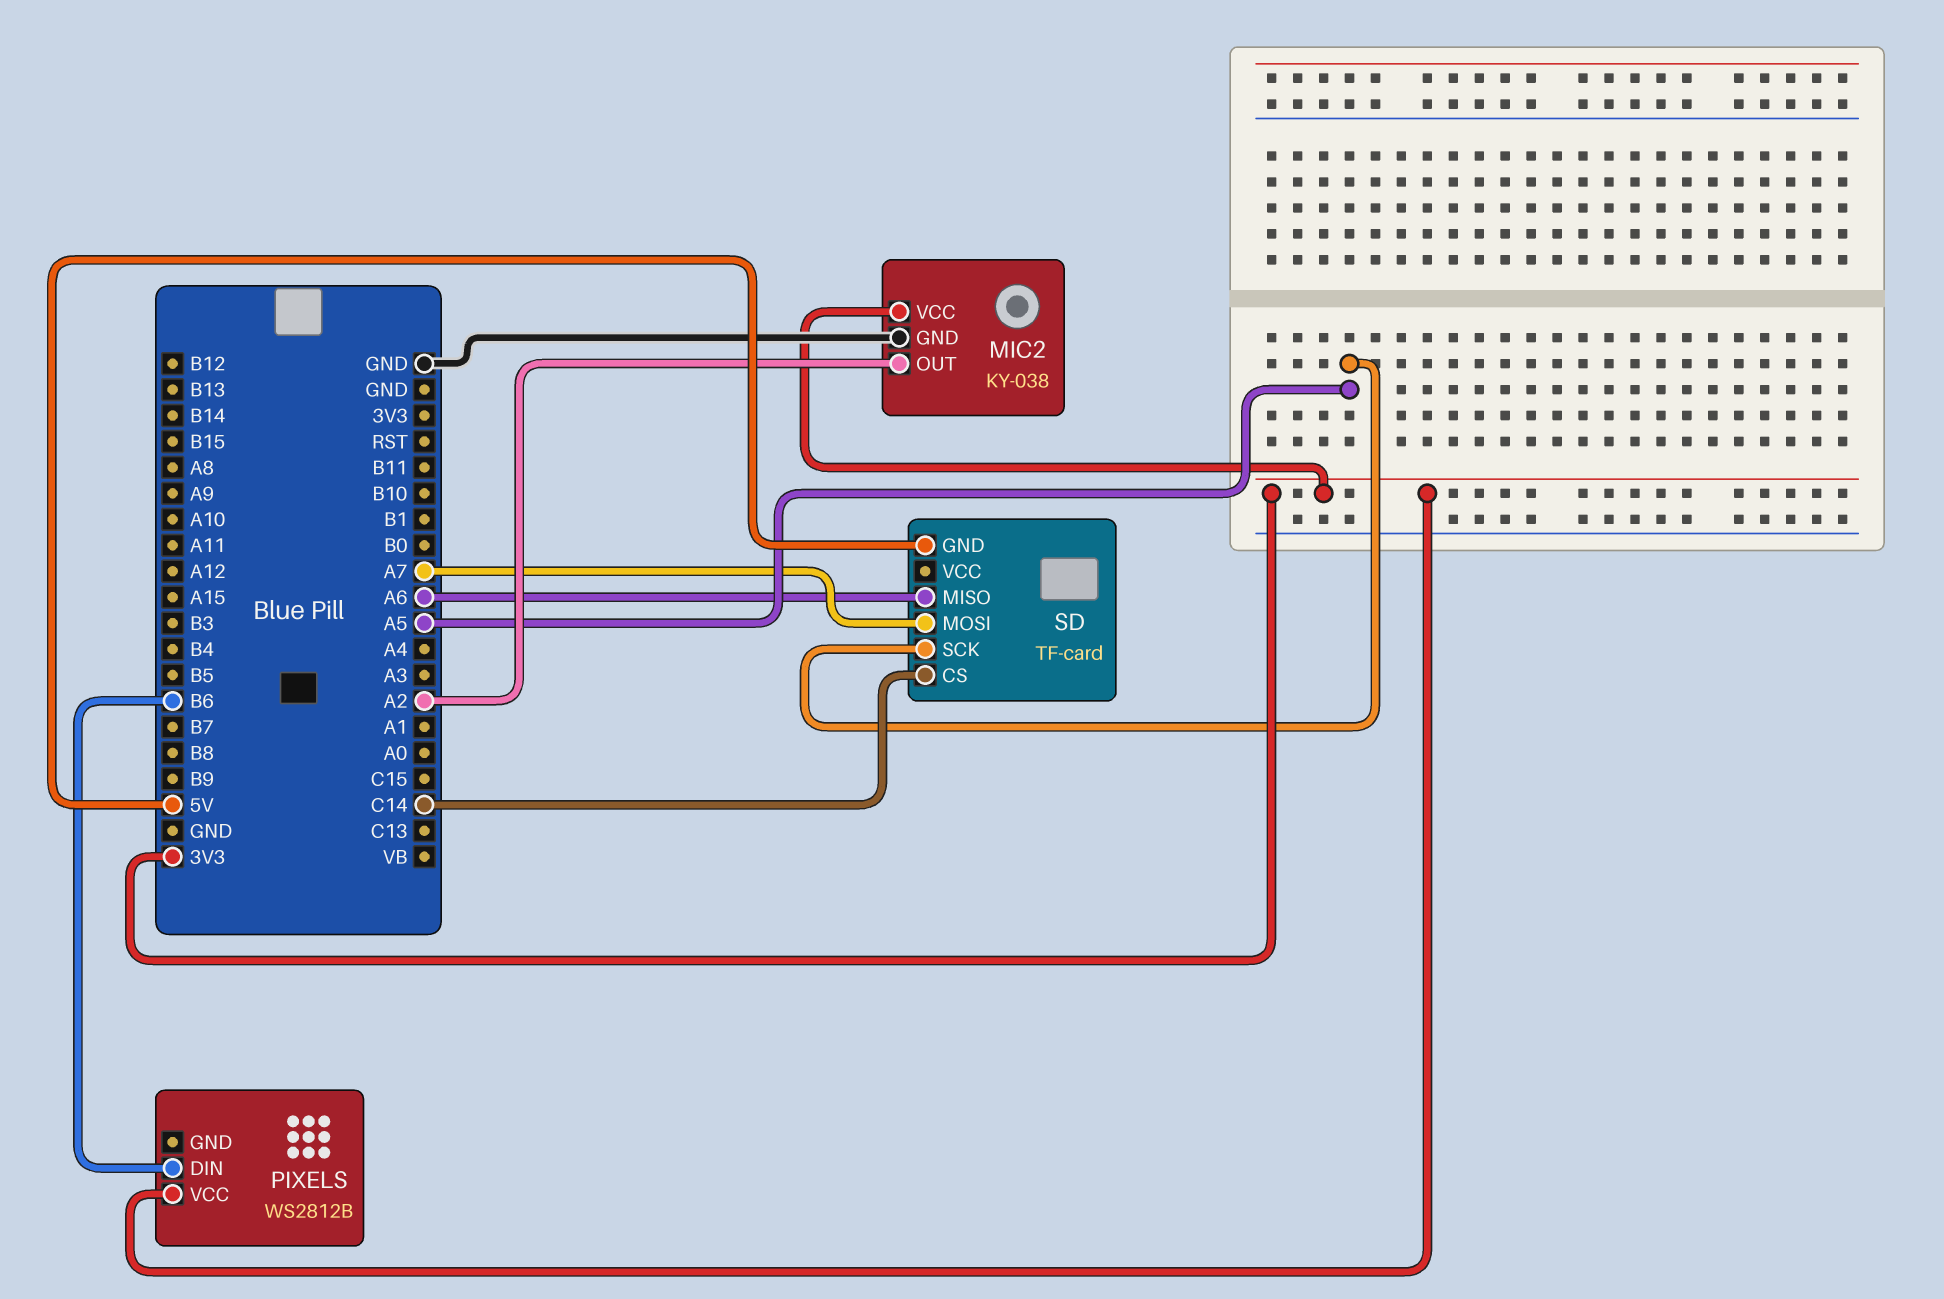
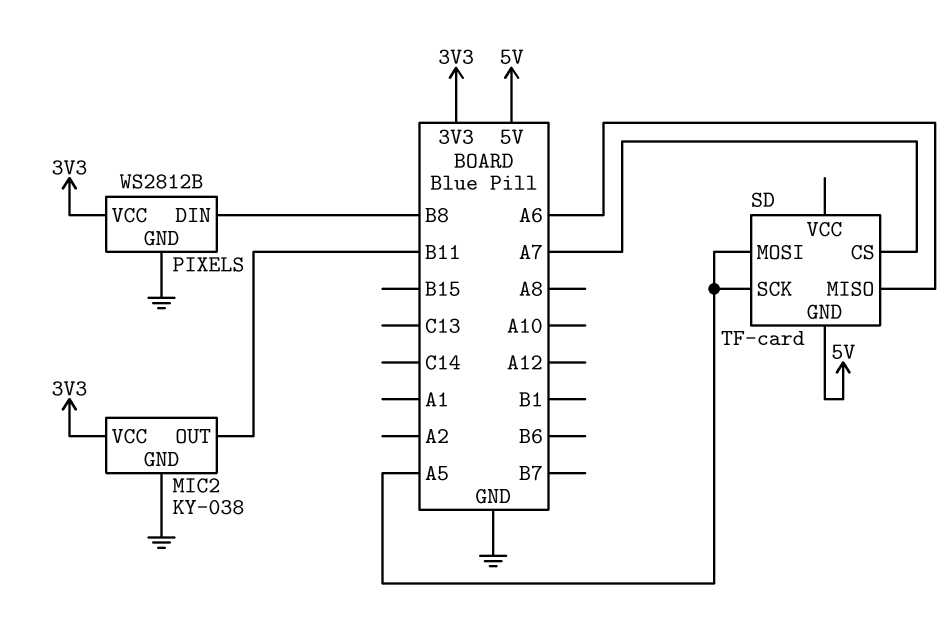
MIC2 pin OUT: A2 -> B11
PIXELS pin DIN: B6 -> B8
PIXELS pin GND: none -> GND
SD pin CS: C14 -> A7
SD pin MOSI: A7 -> A5

